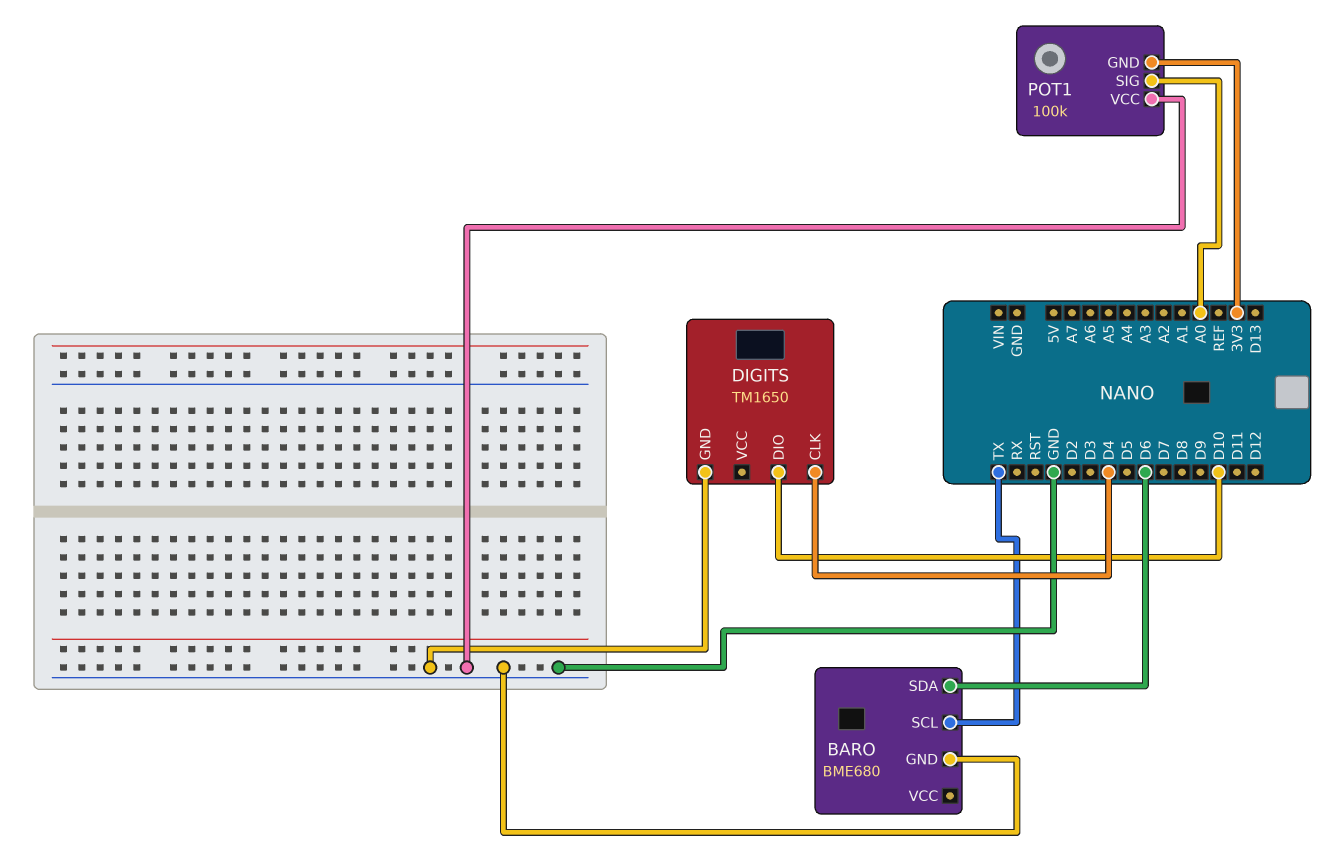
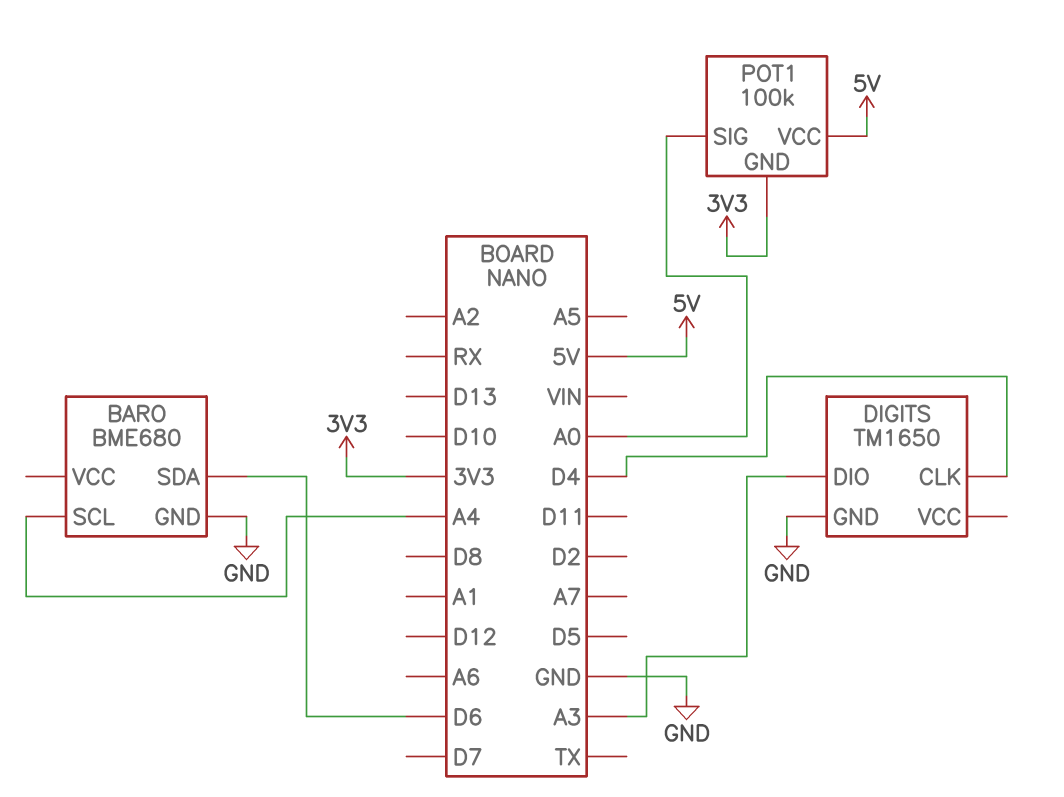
BARO pin SCL: TX -> A4
DIGITS pin DIO: D10 -> A3
POT1 pin VCC: GND -> 5V

